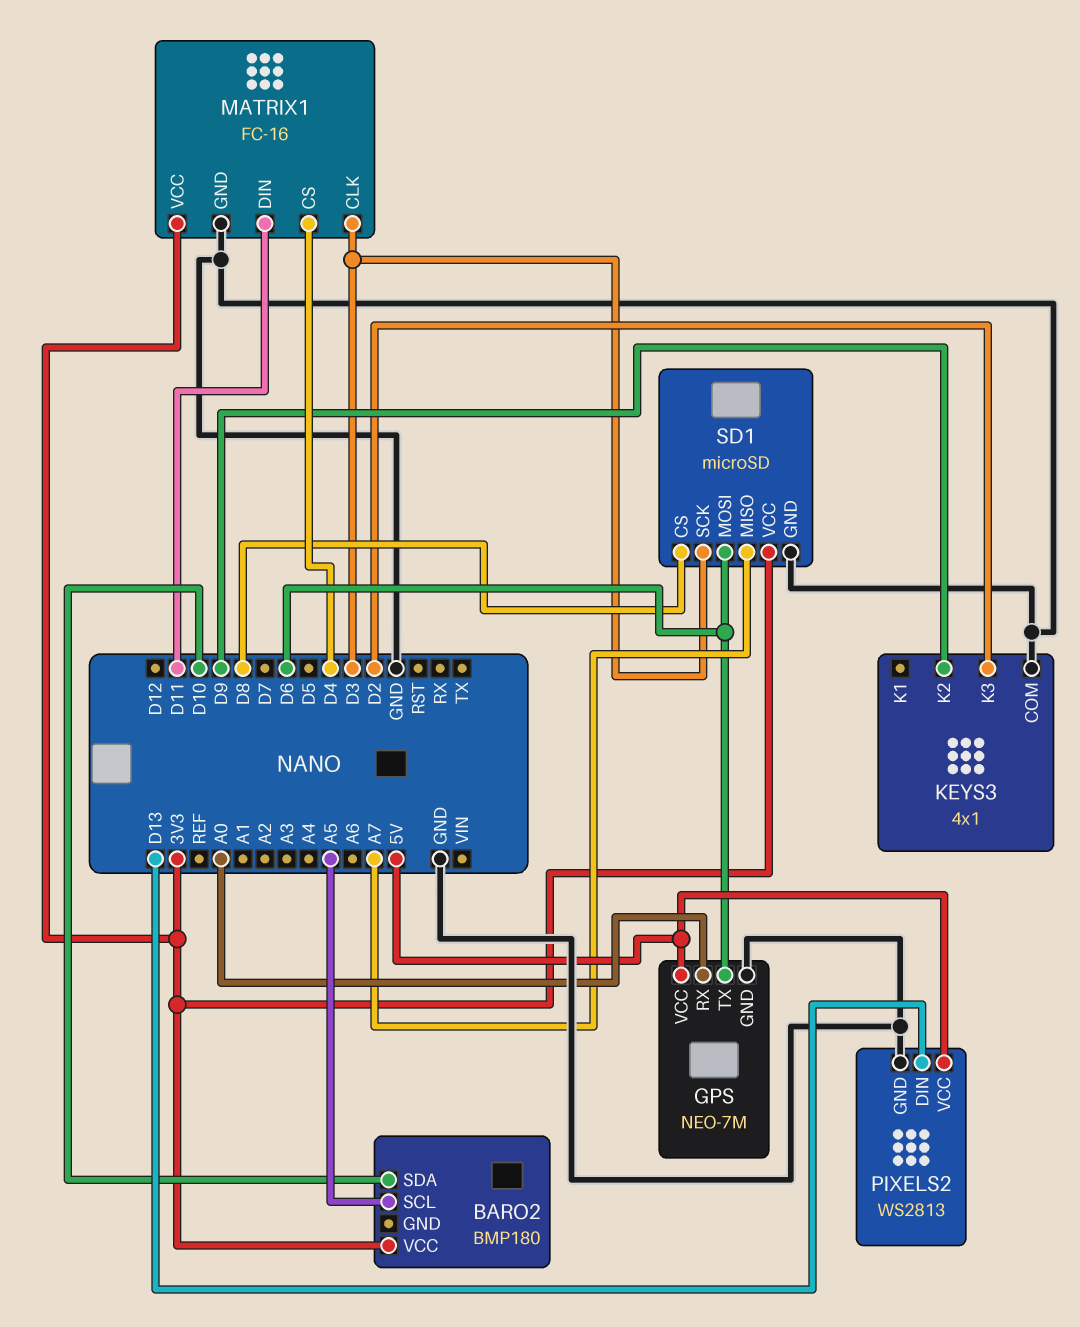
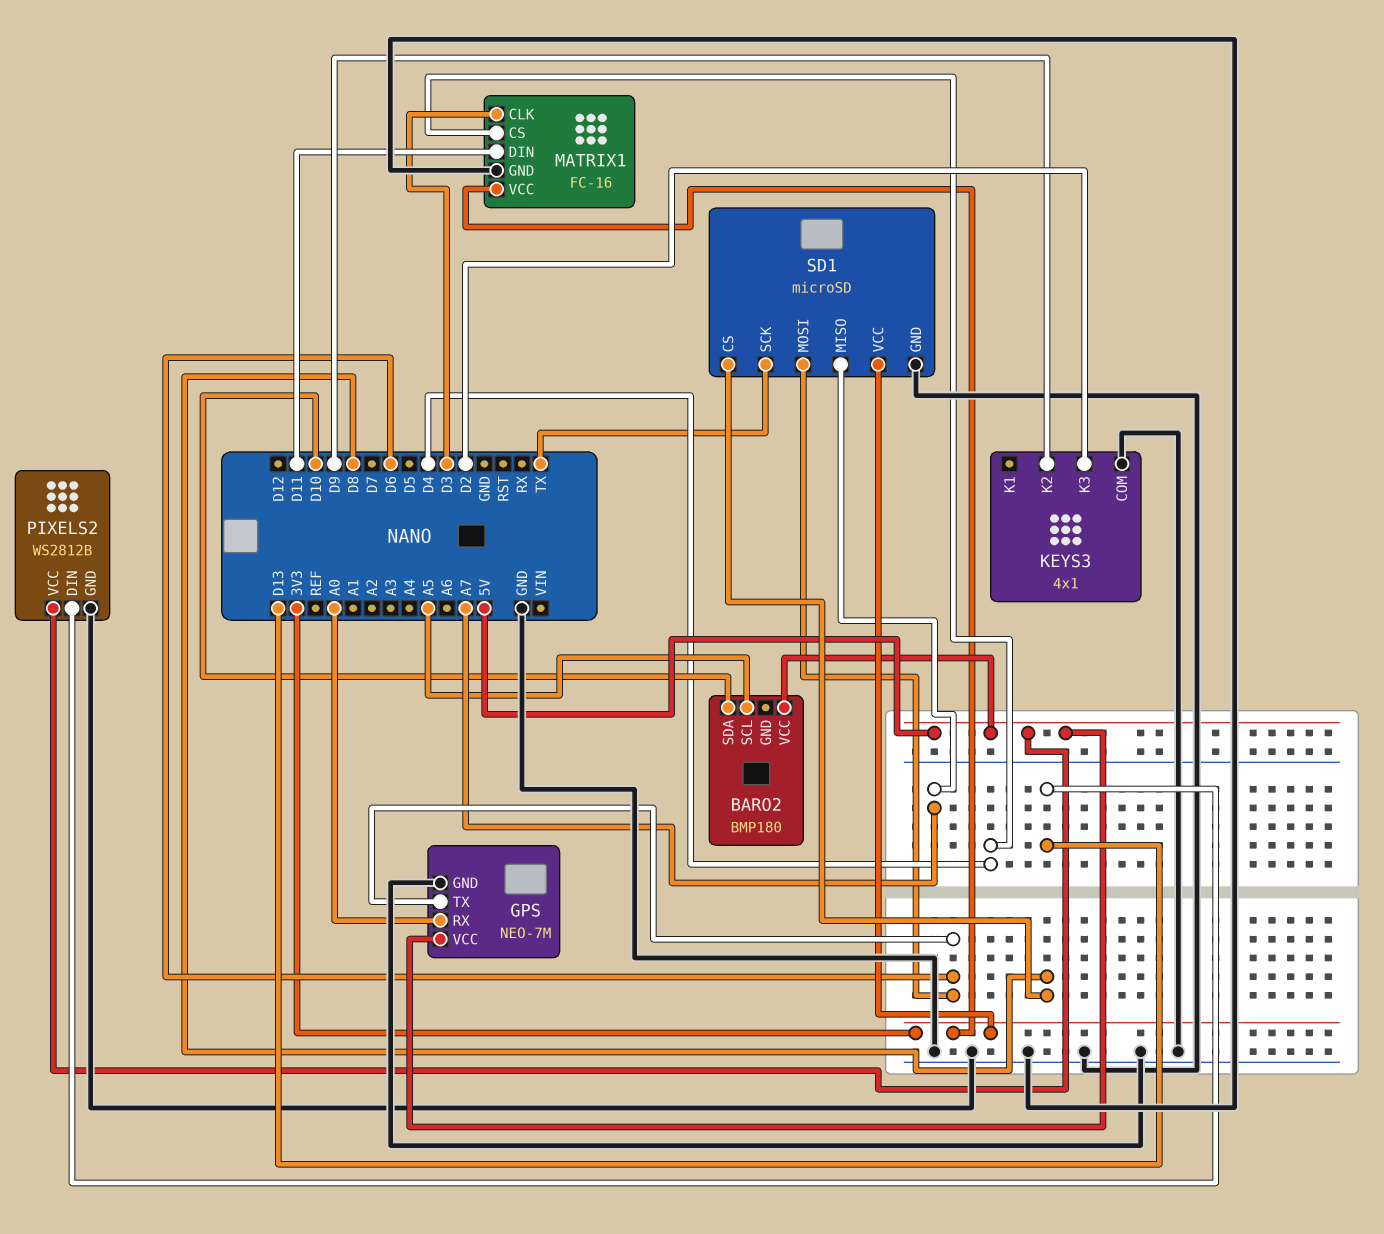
BARO2 pin VCC: 3V3 -> 5V
PIXELS2: WS2813 -> WS2812B
SD1 pin SCK: D3 -> TX

